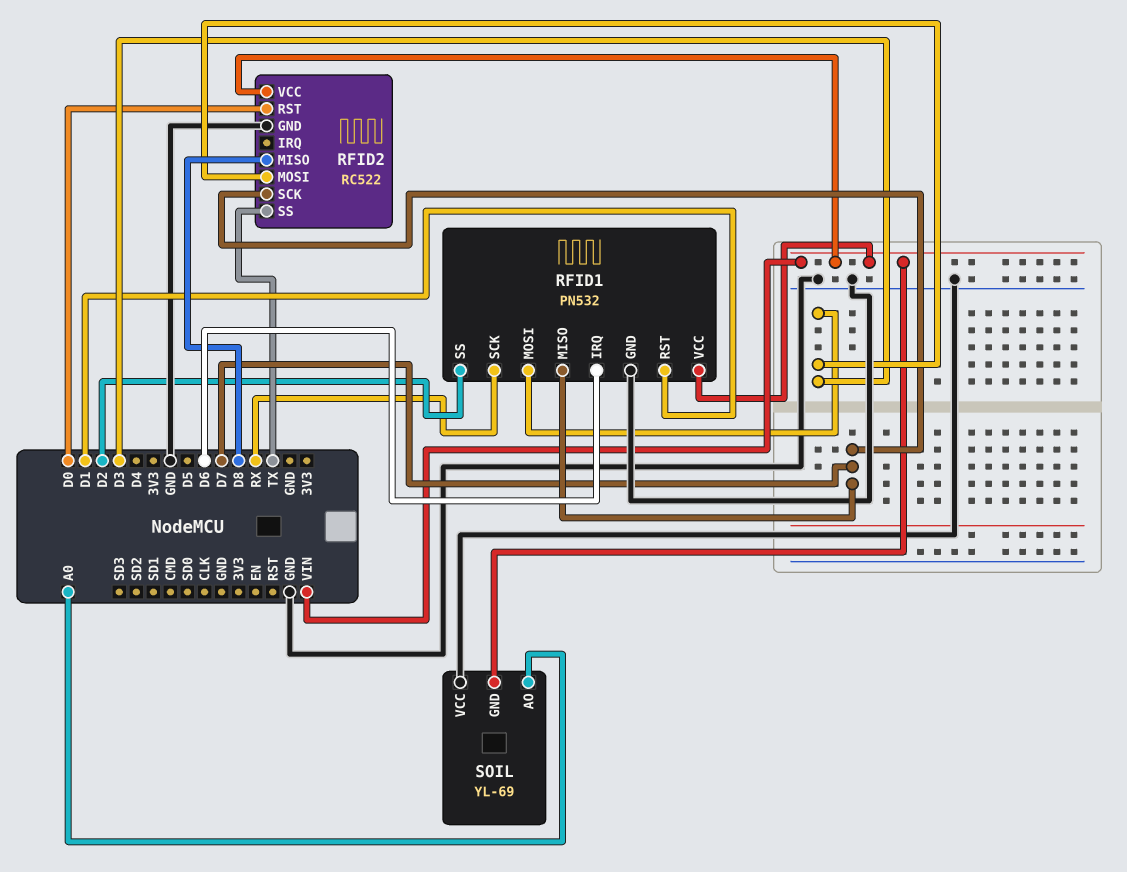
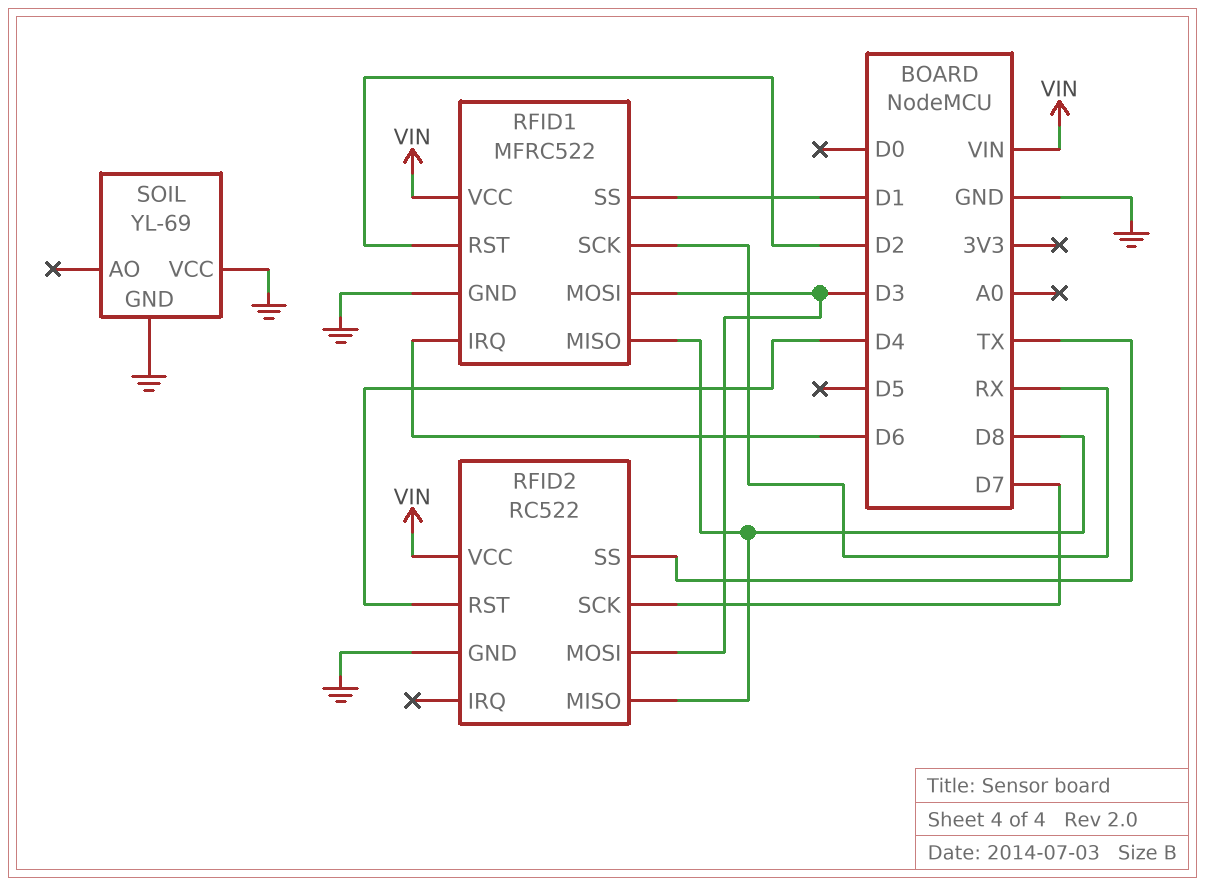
RFID1: PN532 -> MFRC522
RFID1 pin MISO: D7 -> D8
RFID1 pin RST: D1 -> D2
RFID1 pin SS: D2 -> D1
RFID2 pin RST: D0 -> D4
SOIL pin AO: A0 -> none
SOIL pin GND: VIN -> GND

